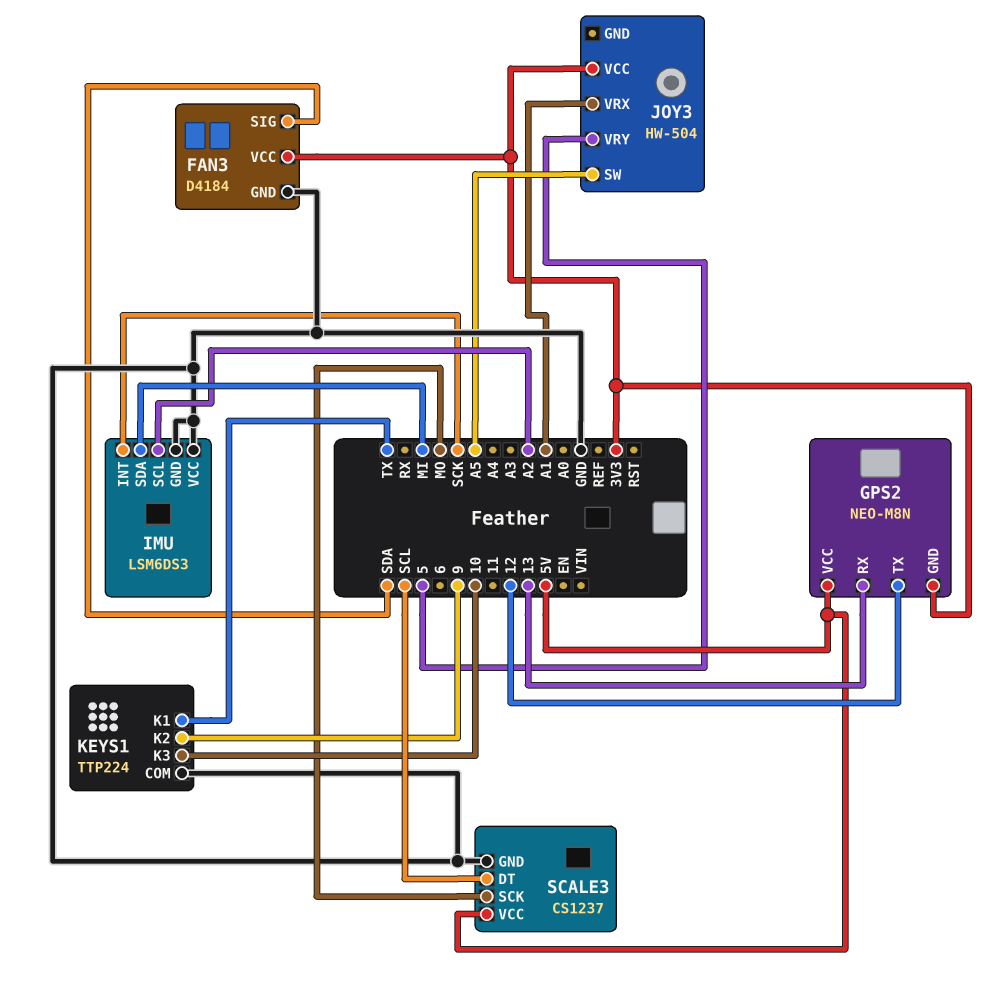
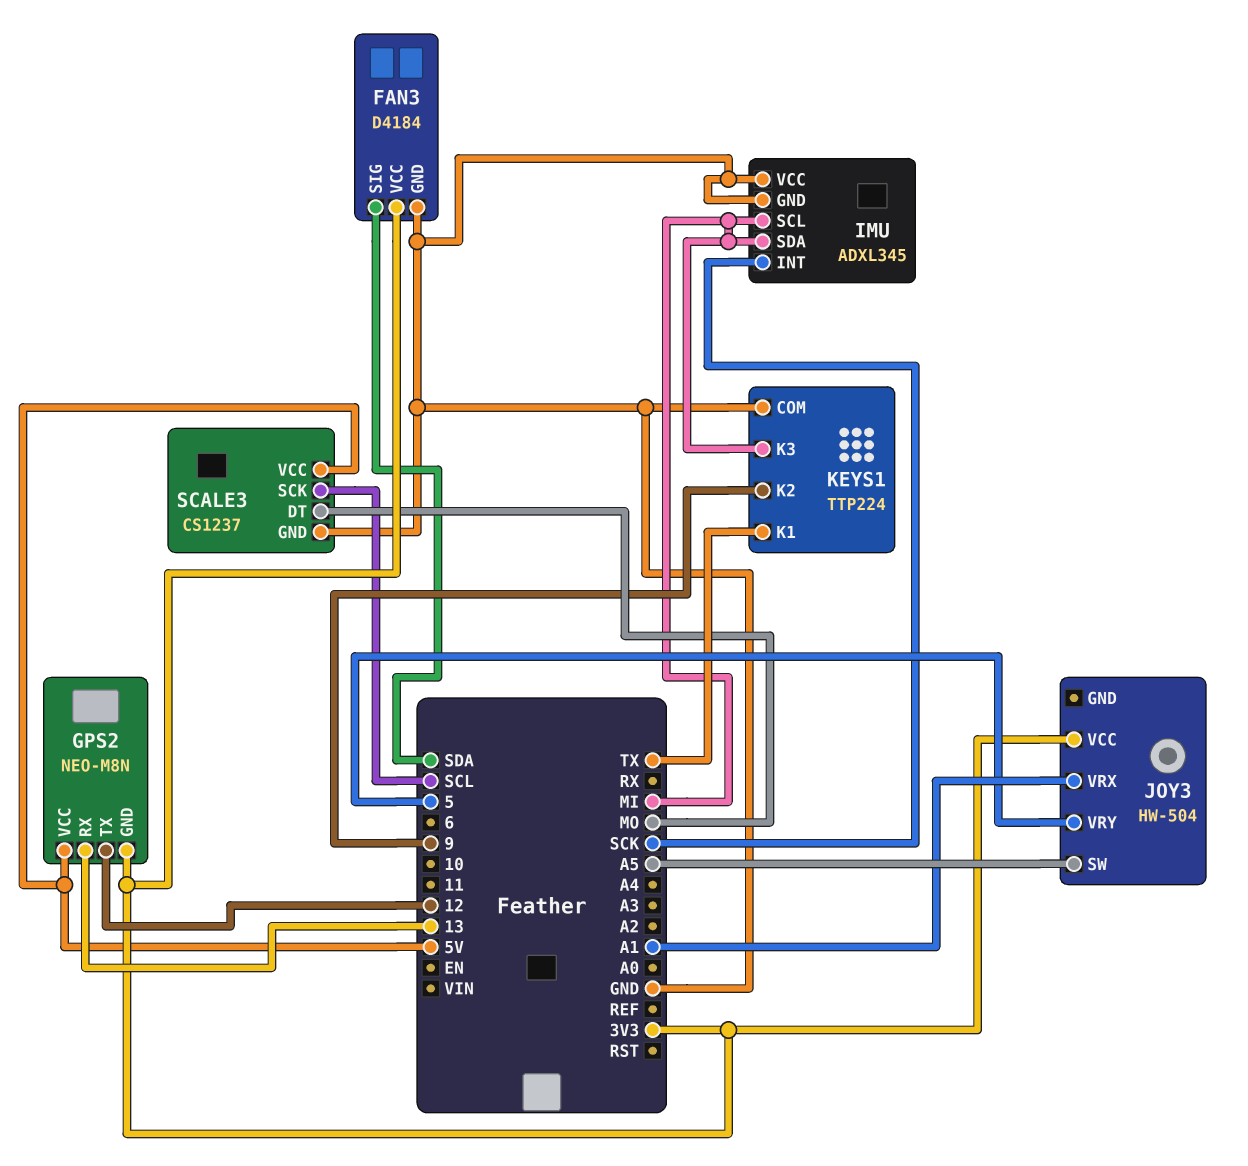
IMU: LSM6DS3 -> ADXL345
IMU pin SCL: A2 -> MI
KEYS1 pin K3: 10 -> MI
SCALE3 pin DT: SCL -> MO
SCALE3 pin SCK: MO -> SCL

